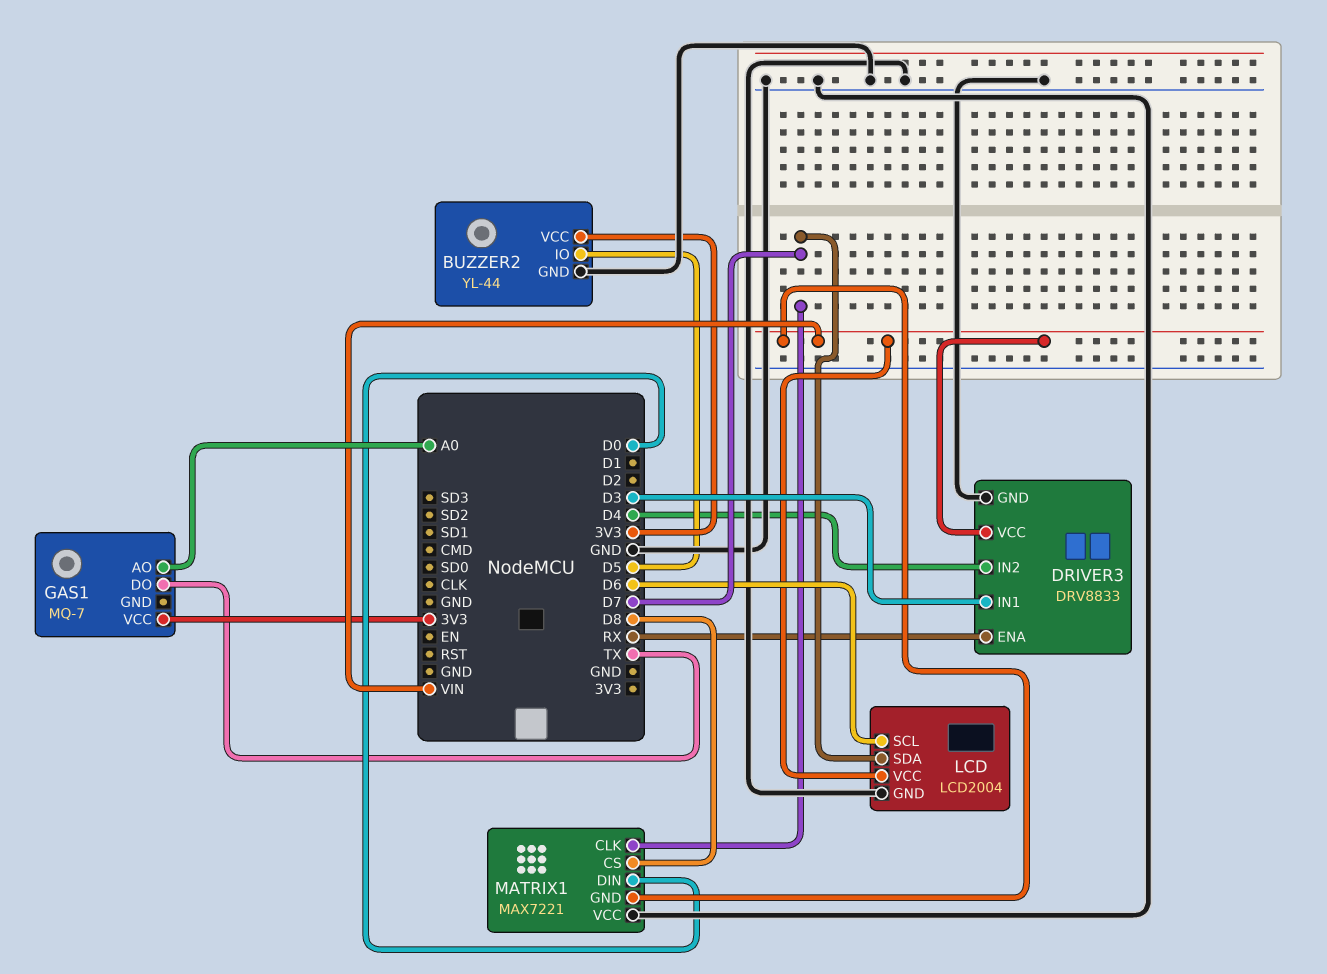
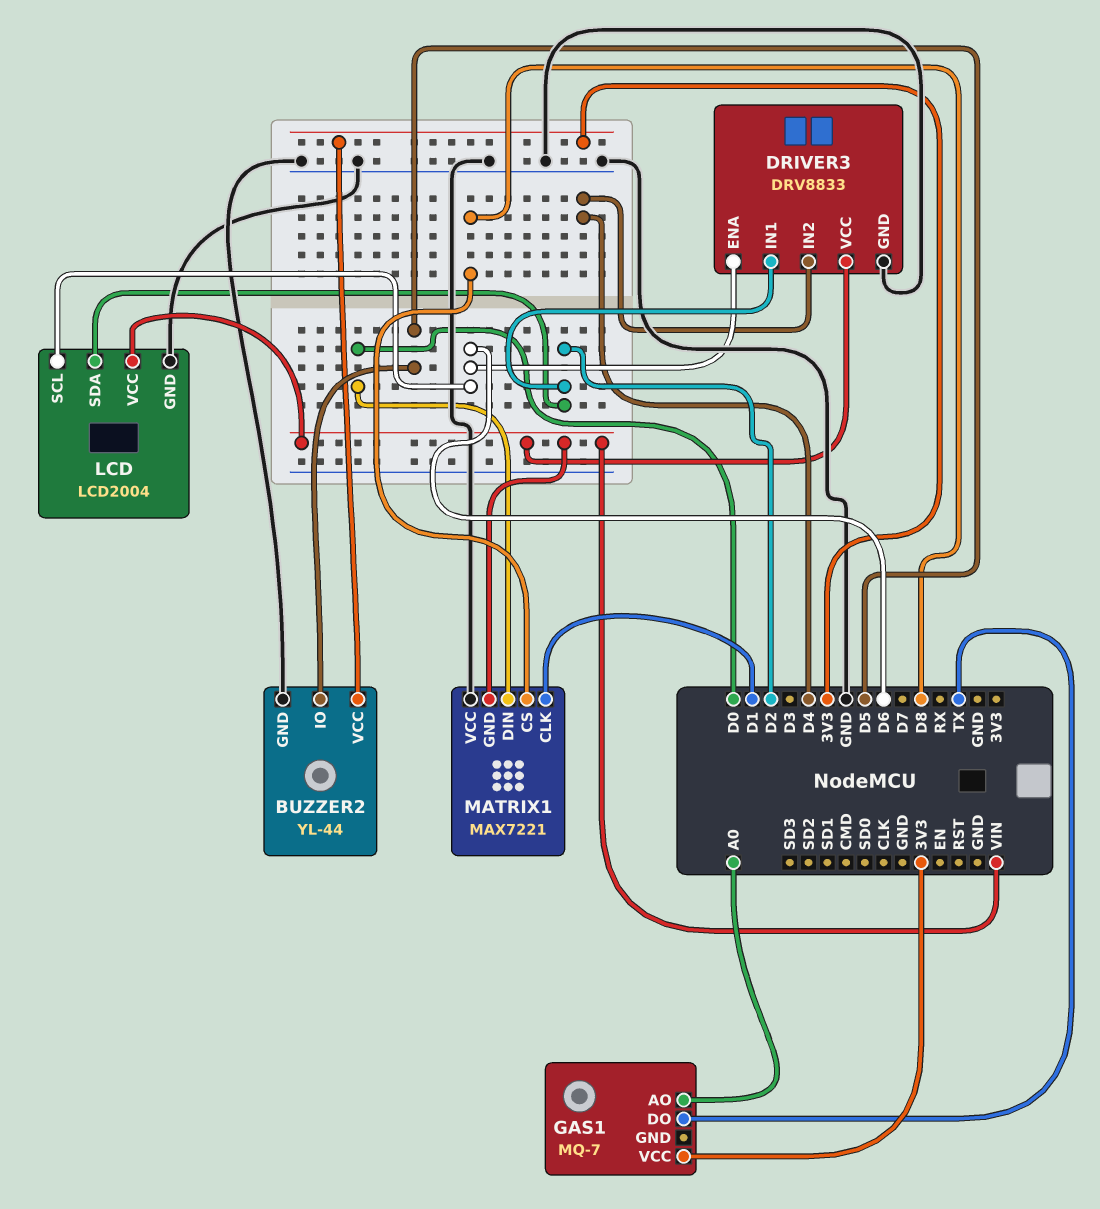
DRIVER3 pin ENA: RX -> D6
DRIVER3 pin IN1: D3 -> D2
LCD pin SDA: D7 -> D2
MATRIX1 pin CLK: D7 -> D1

